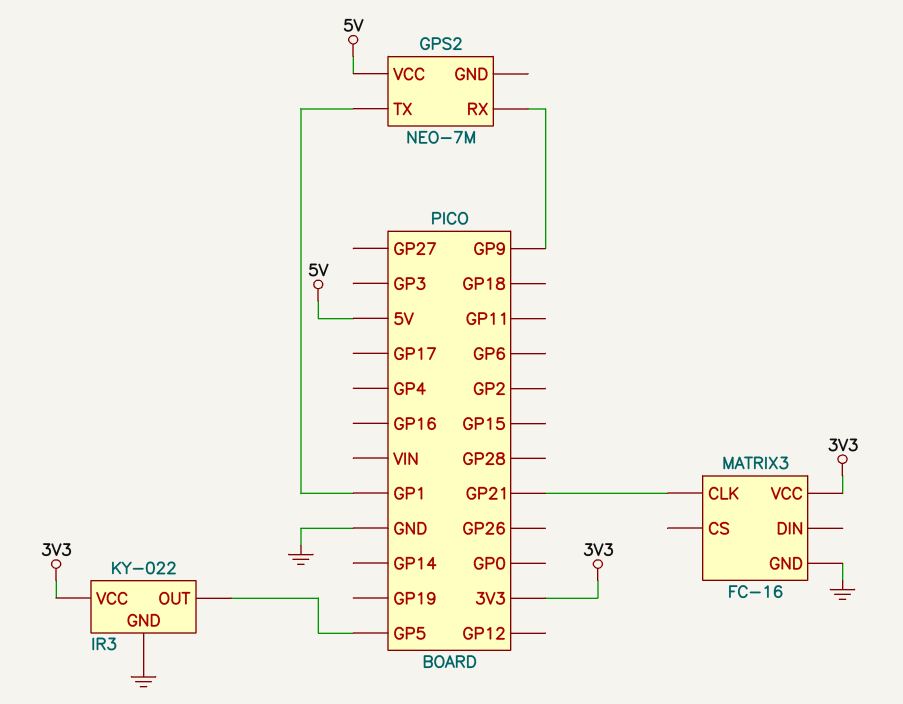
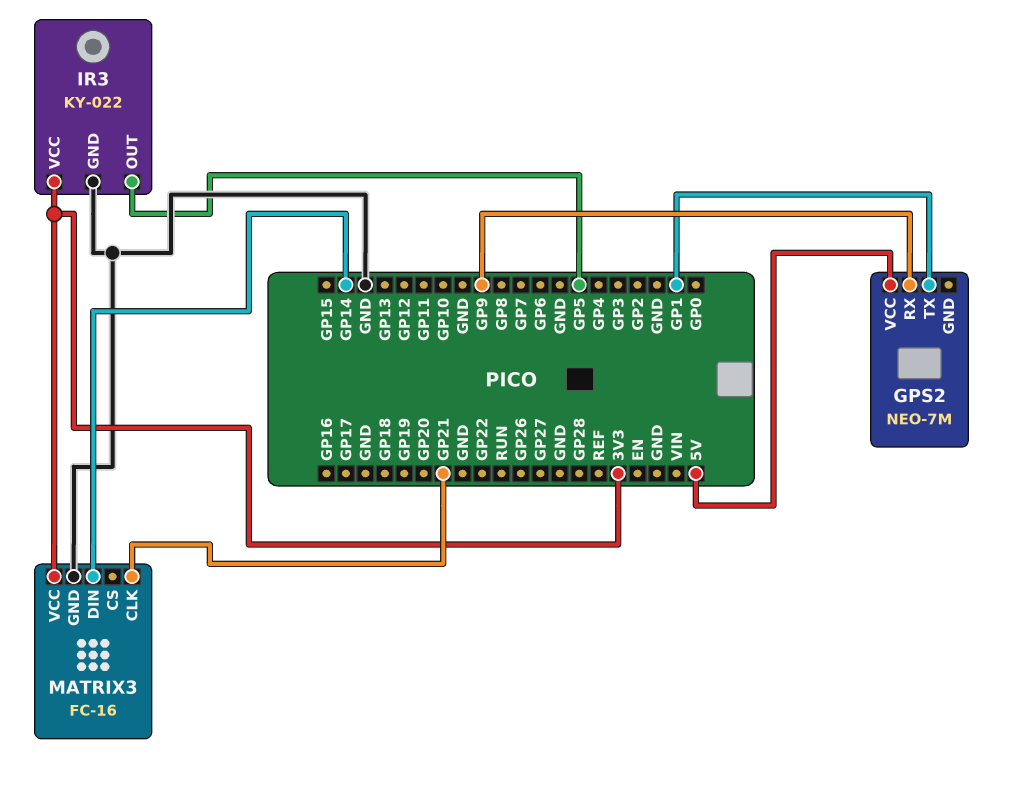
MATRIX3 pin DIN: none -> GP14

